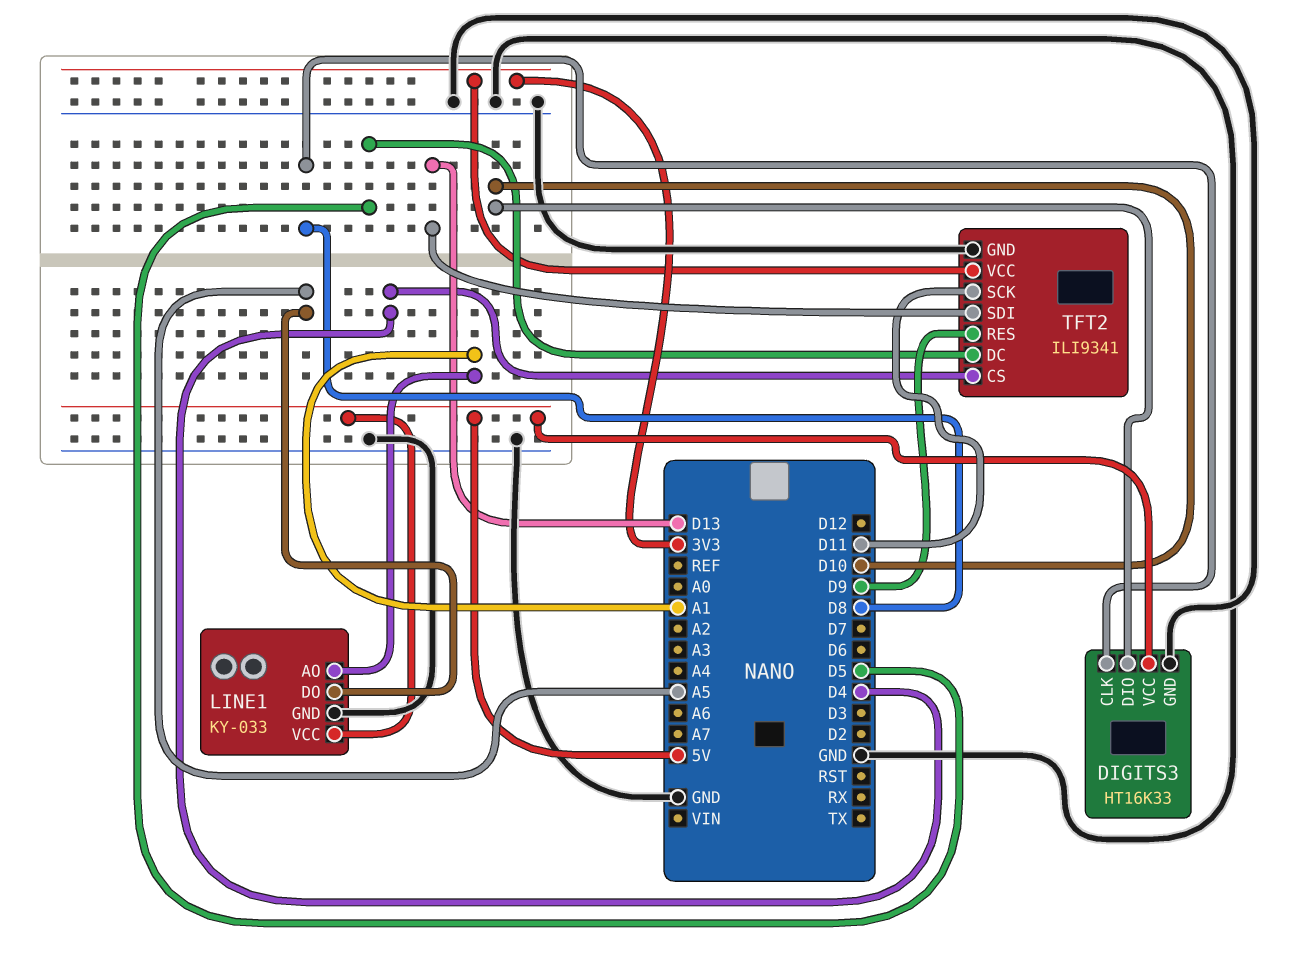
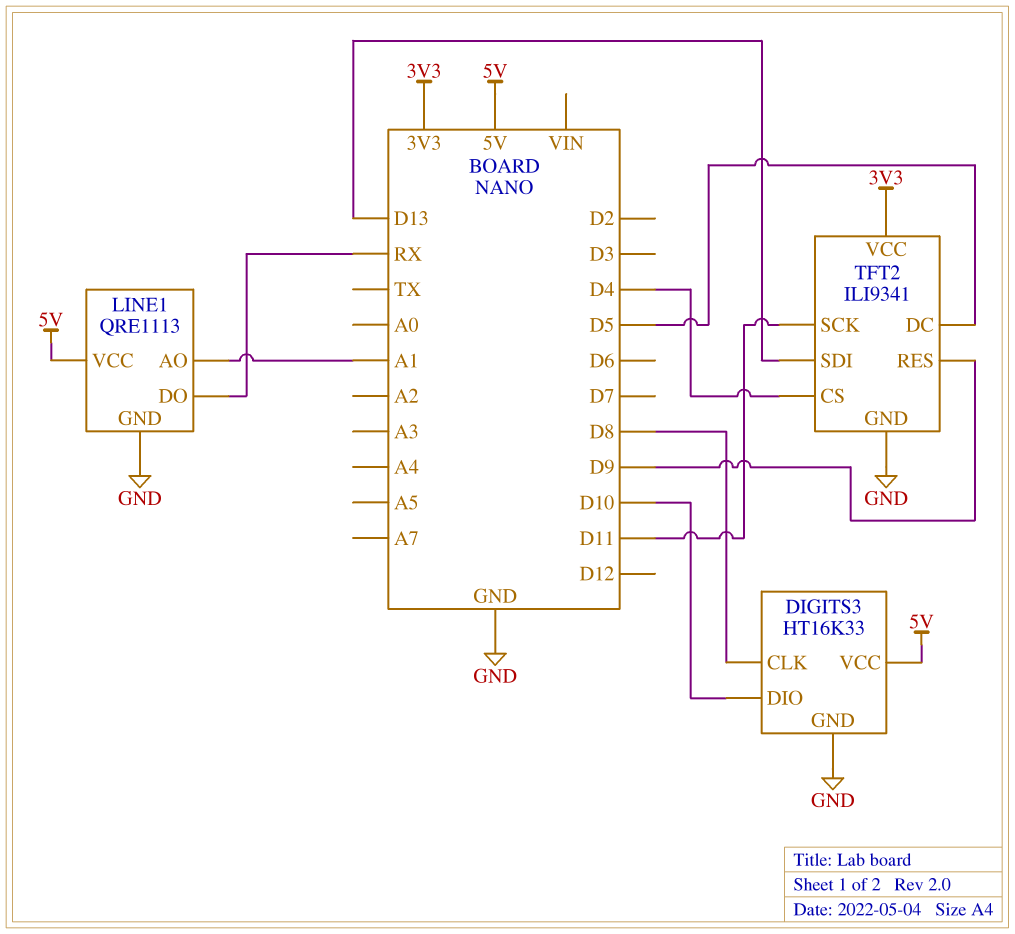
LINE1: KY-033 -> QRE1113
LINE1 pin DO: A5 -> RX

